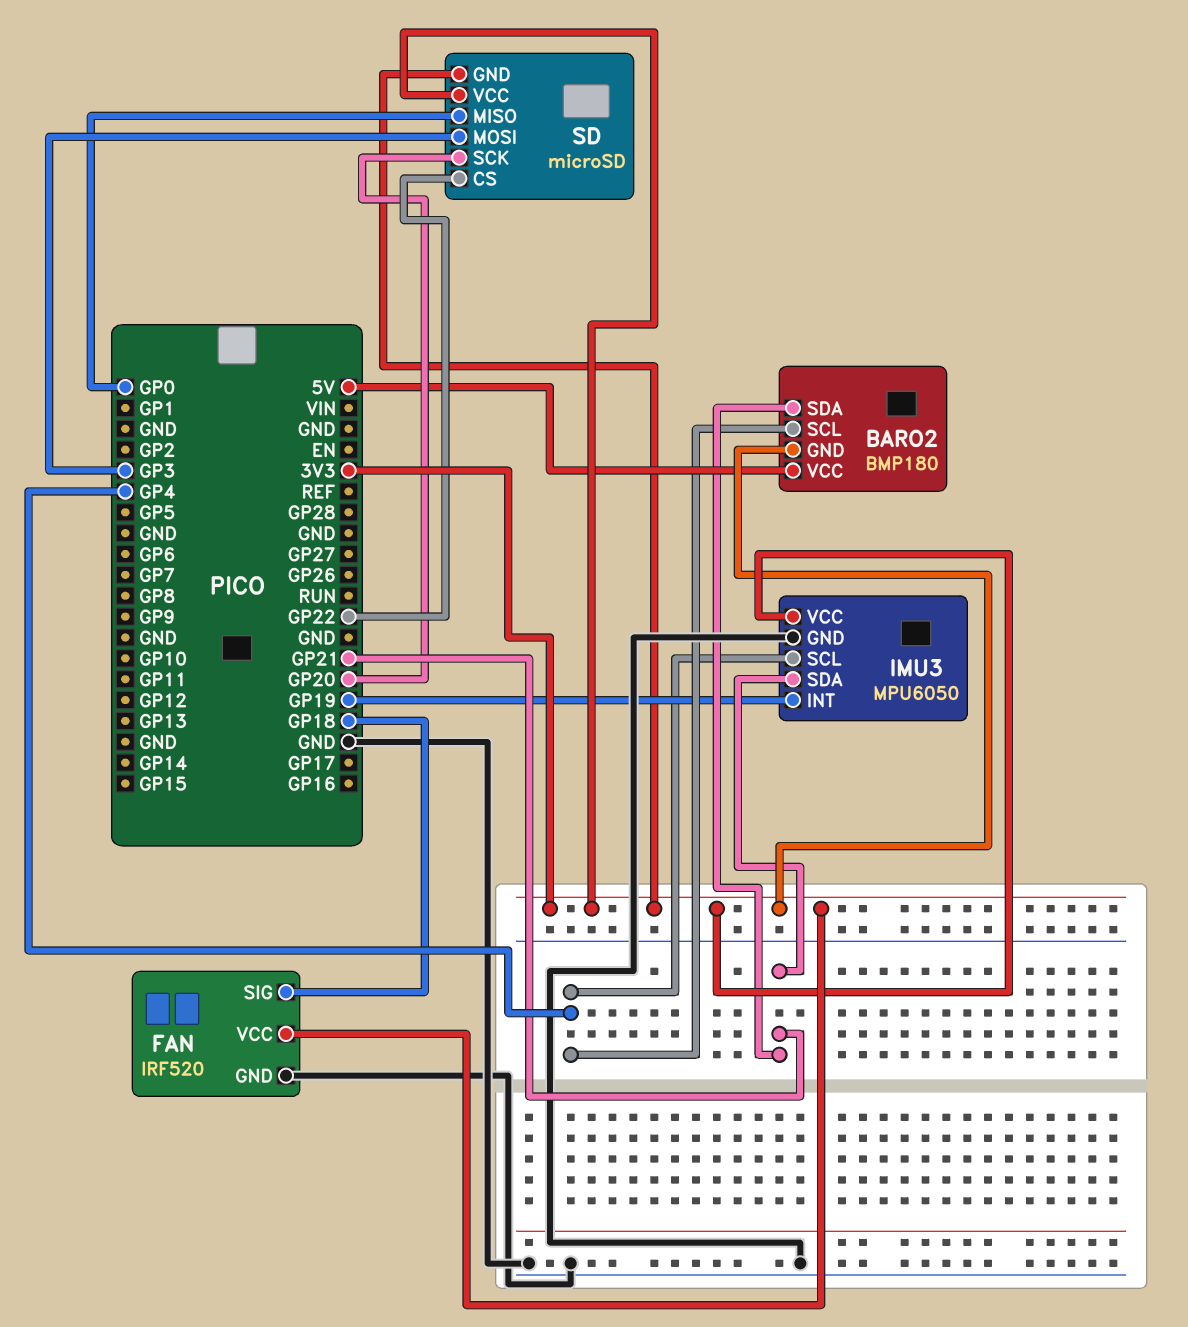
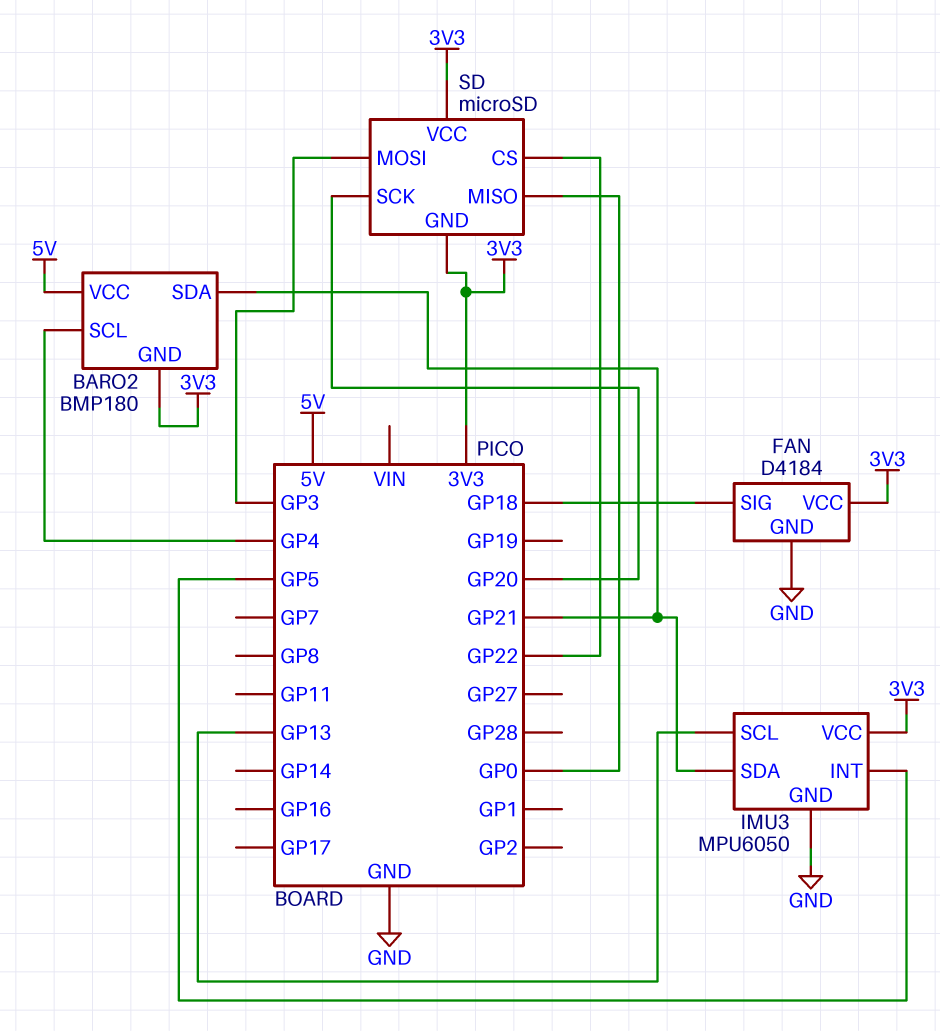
FAN: IRF520 -> D4184
IMU3 pin INT: GP19 -> GP5
IMU3 pin SCL: GP4 -> GP13

